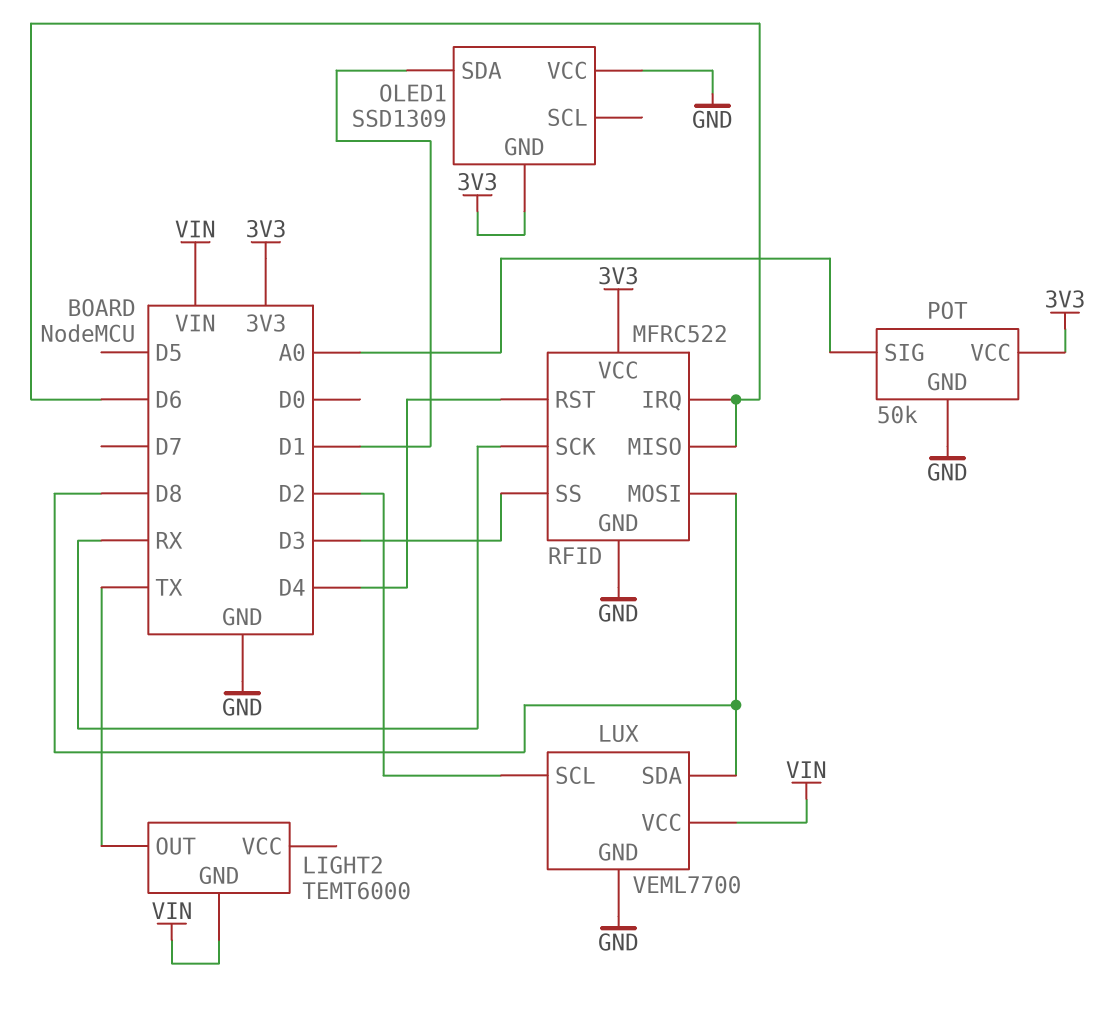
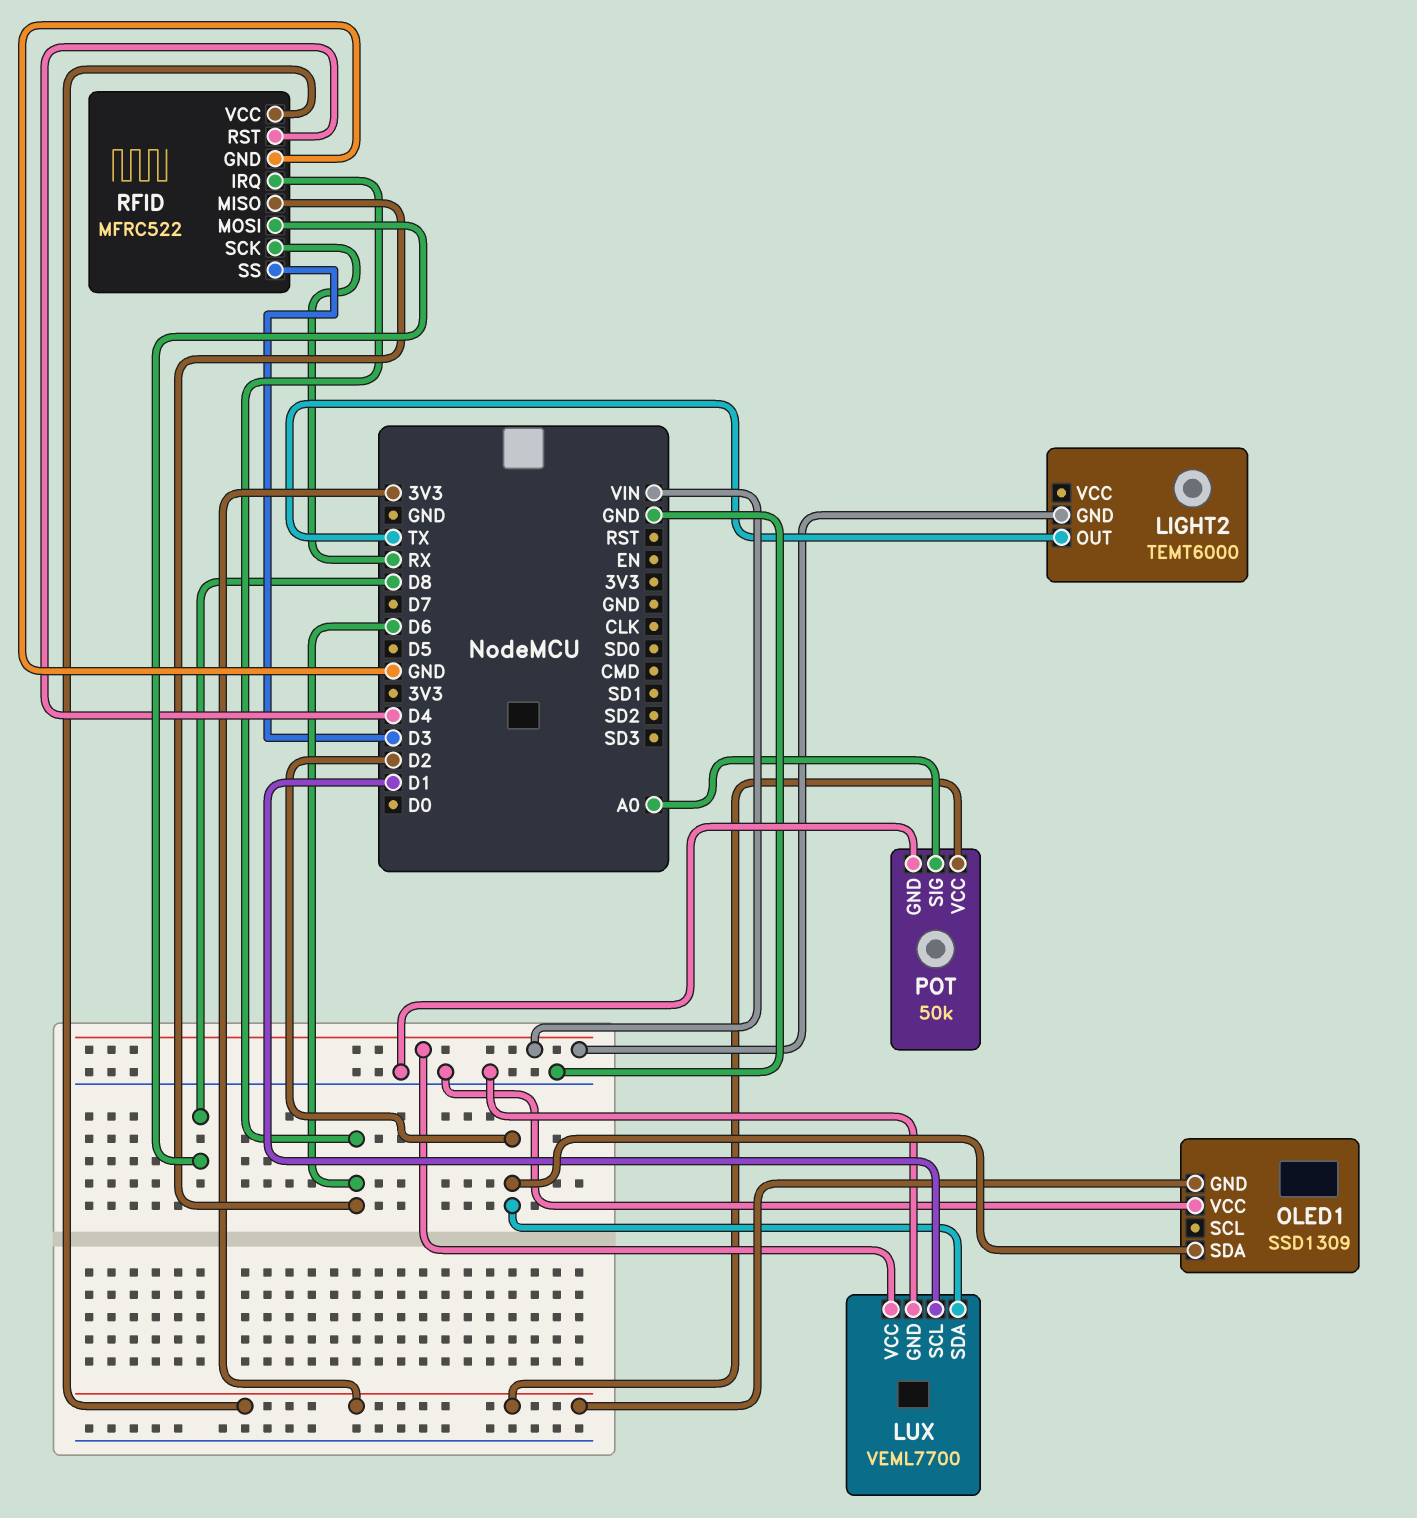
LUX pin SCL: D2 -> D1
LUX pin SDA: D8 -> D2
OLED1 pin SDA: D1 -> D2

